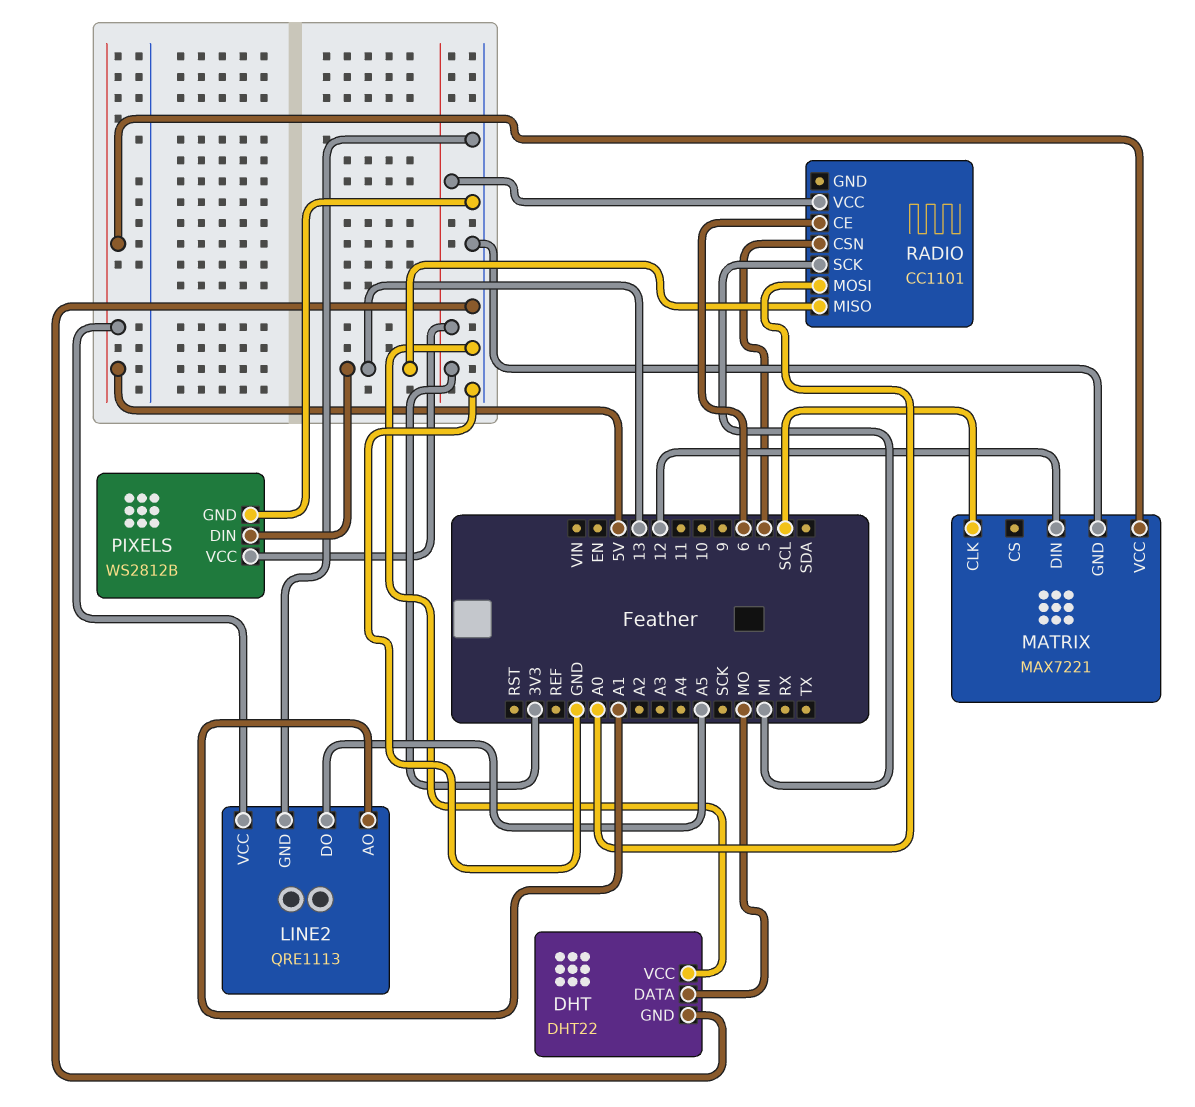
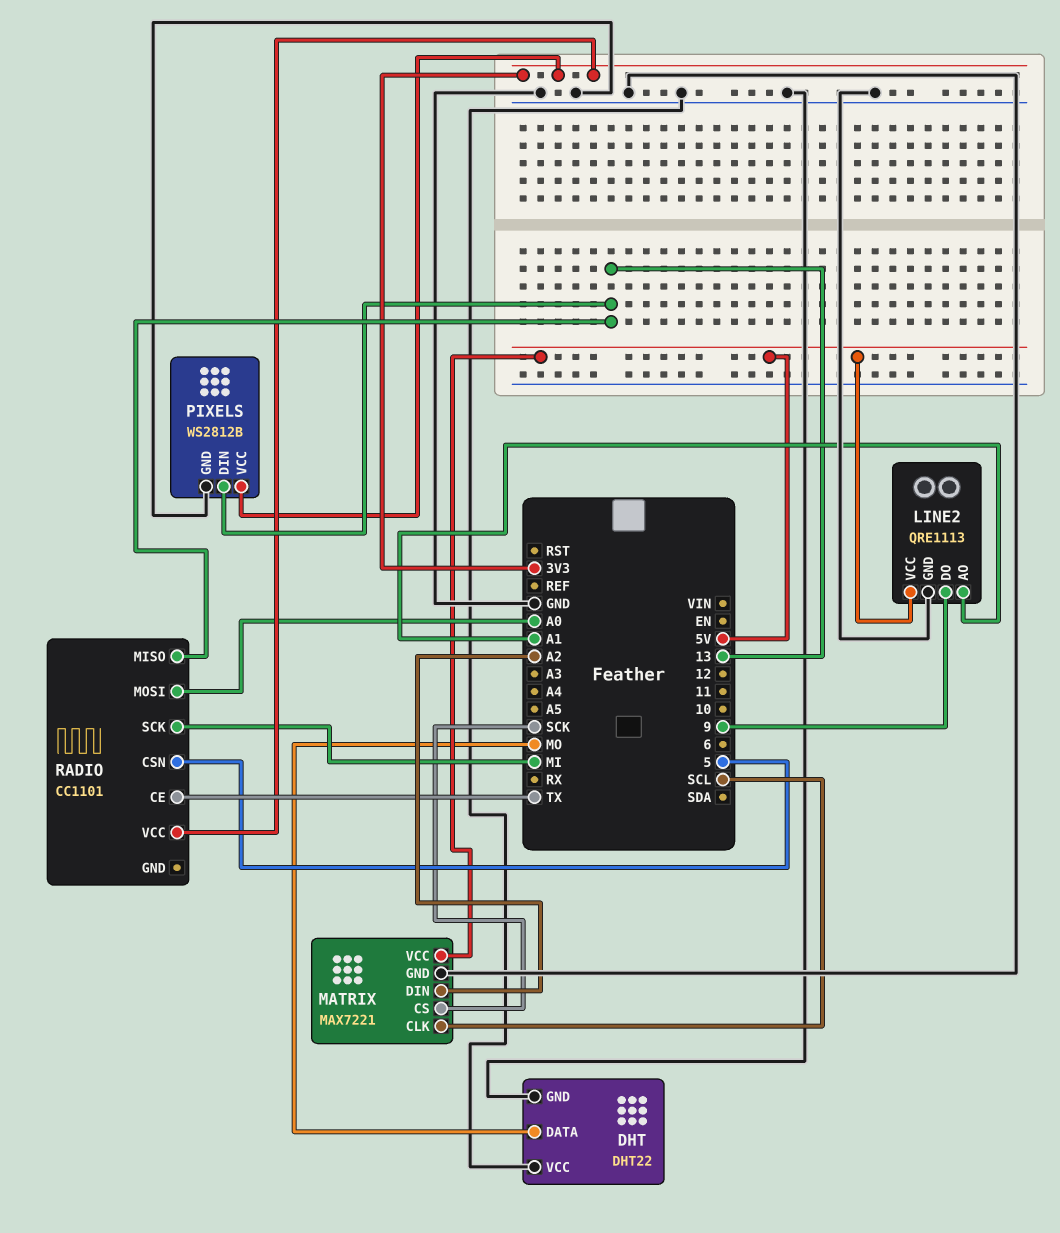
LINE2 pin DO: A5 -> 9
MATRIX pin CS: none -> SCK
MATRIX pin DIN: 12 -> A2
RADIO pin CE: 6 -> TX

